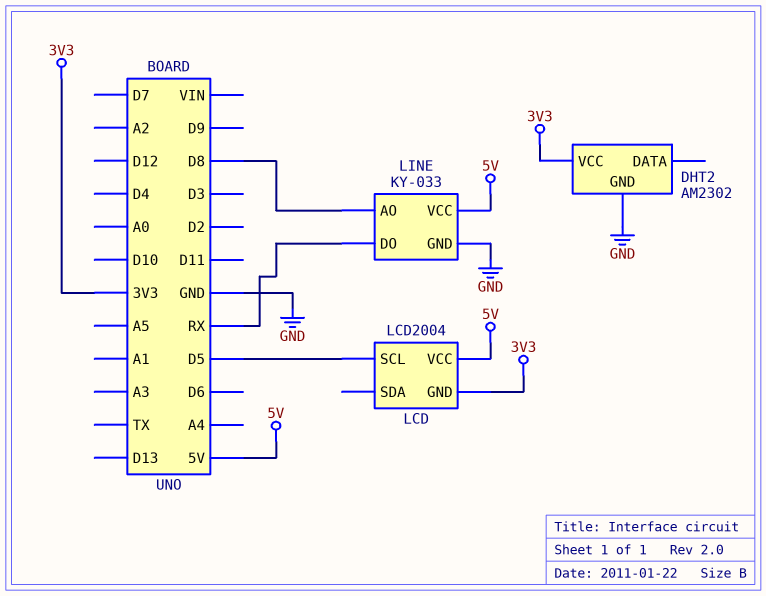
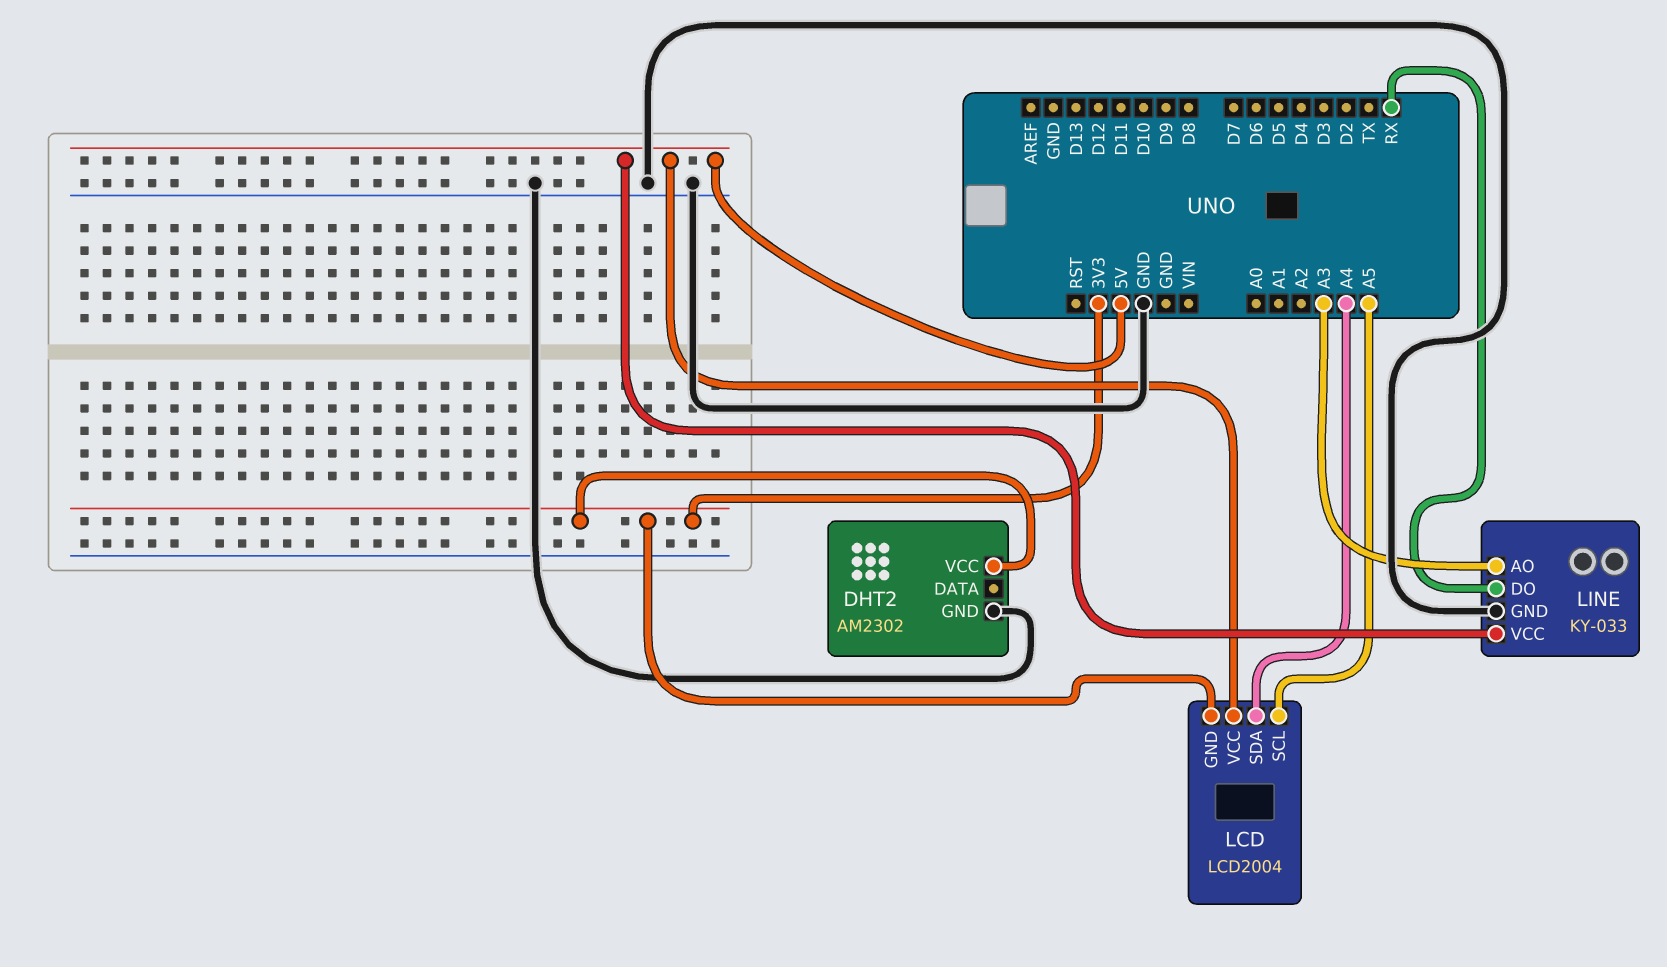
LCD pin SCL: D5 -> A5
LCD pin SDA: none -> A4
LINE pin AO: D8 -> A3

